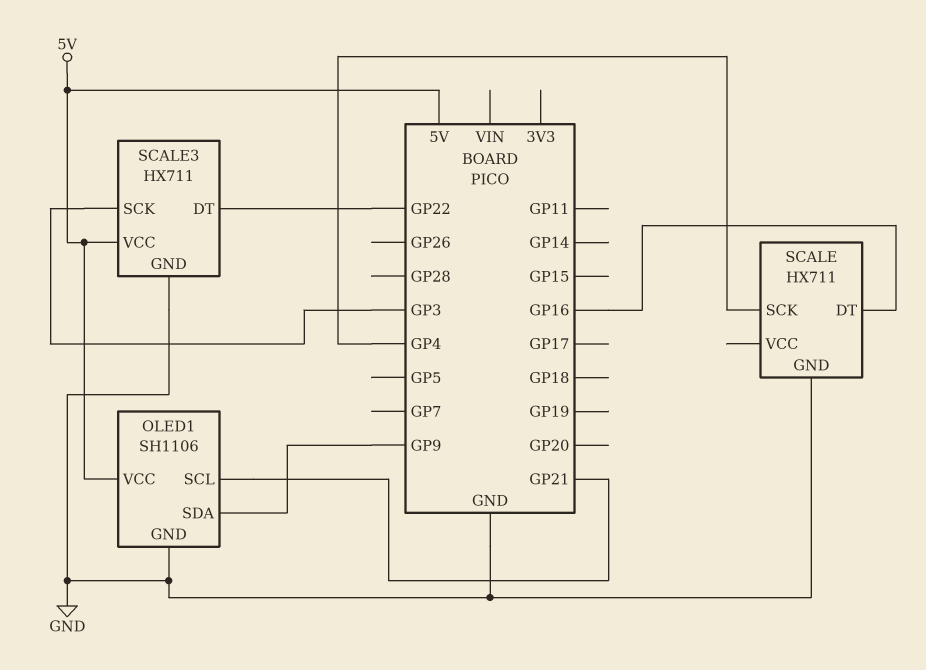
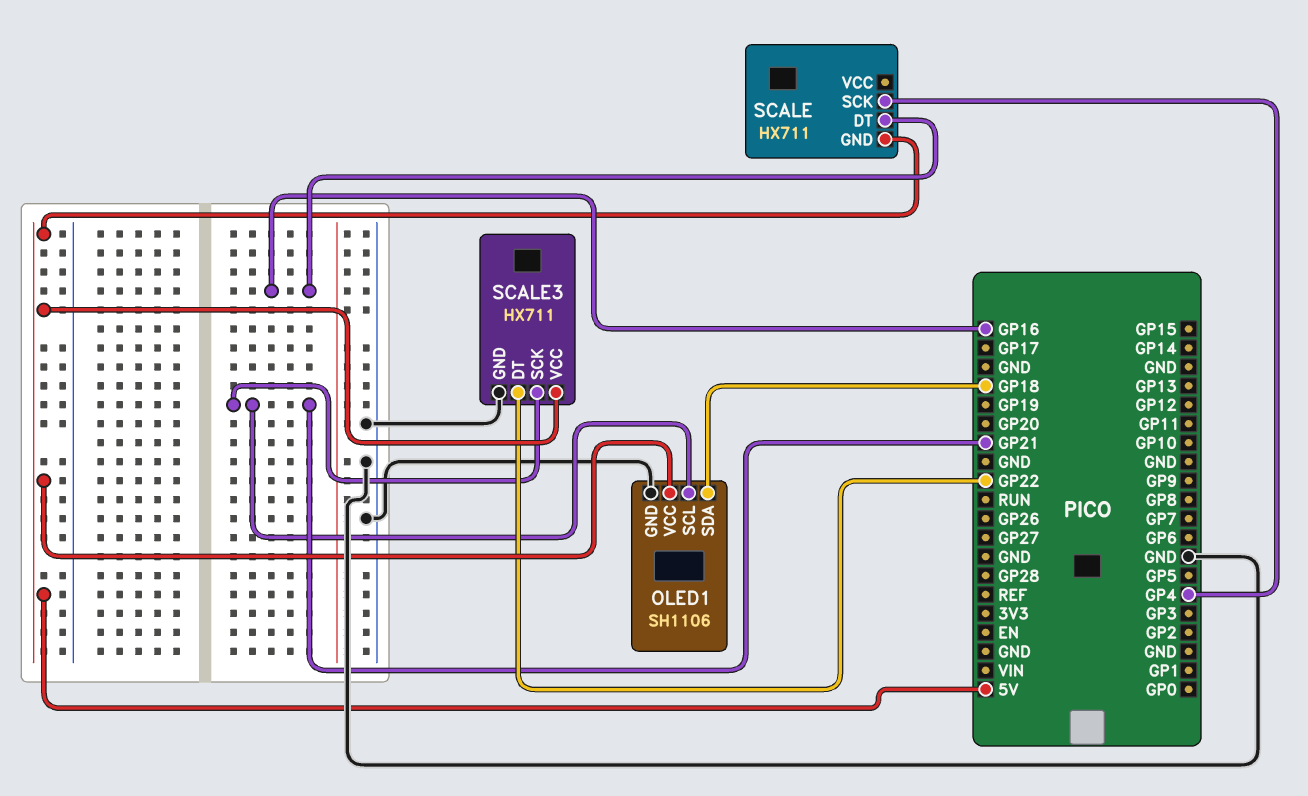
OLED1 pin SDA: GP9 -> GP18
SCALE pin GND: GND -> 5V
SCALE3 pin SCK: GP3 -> GP21

